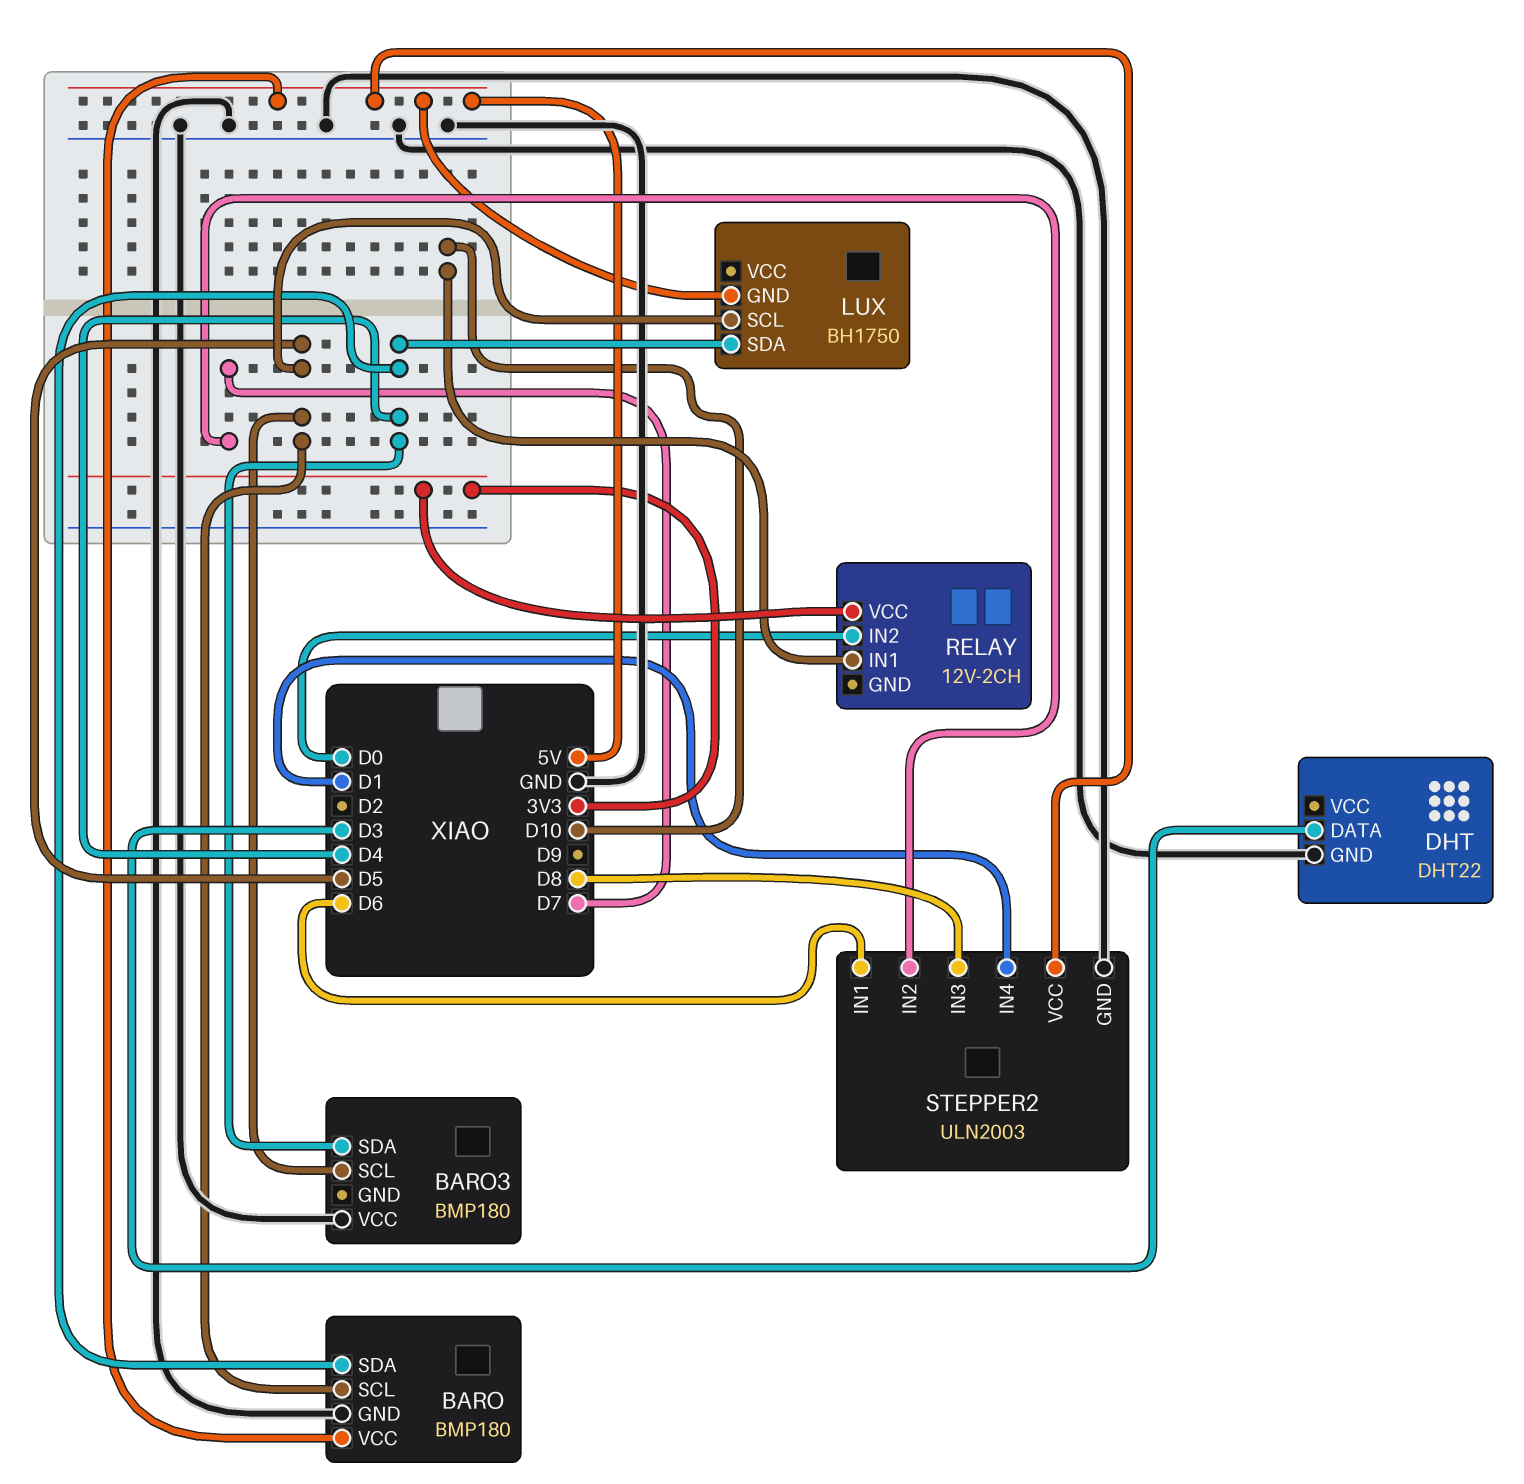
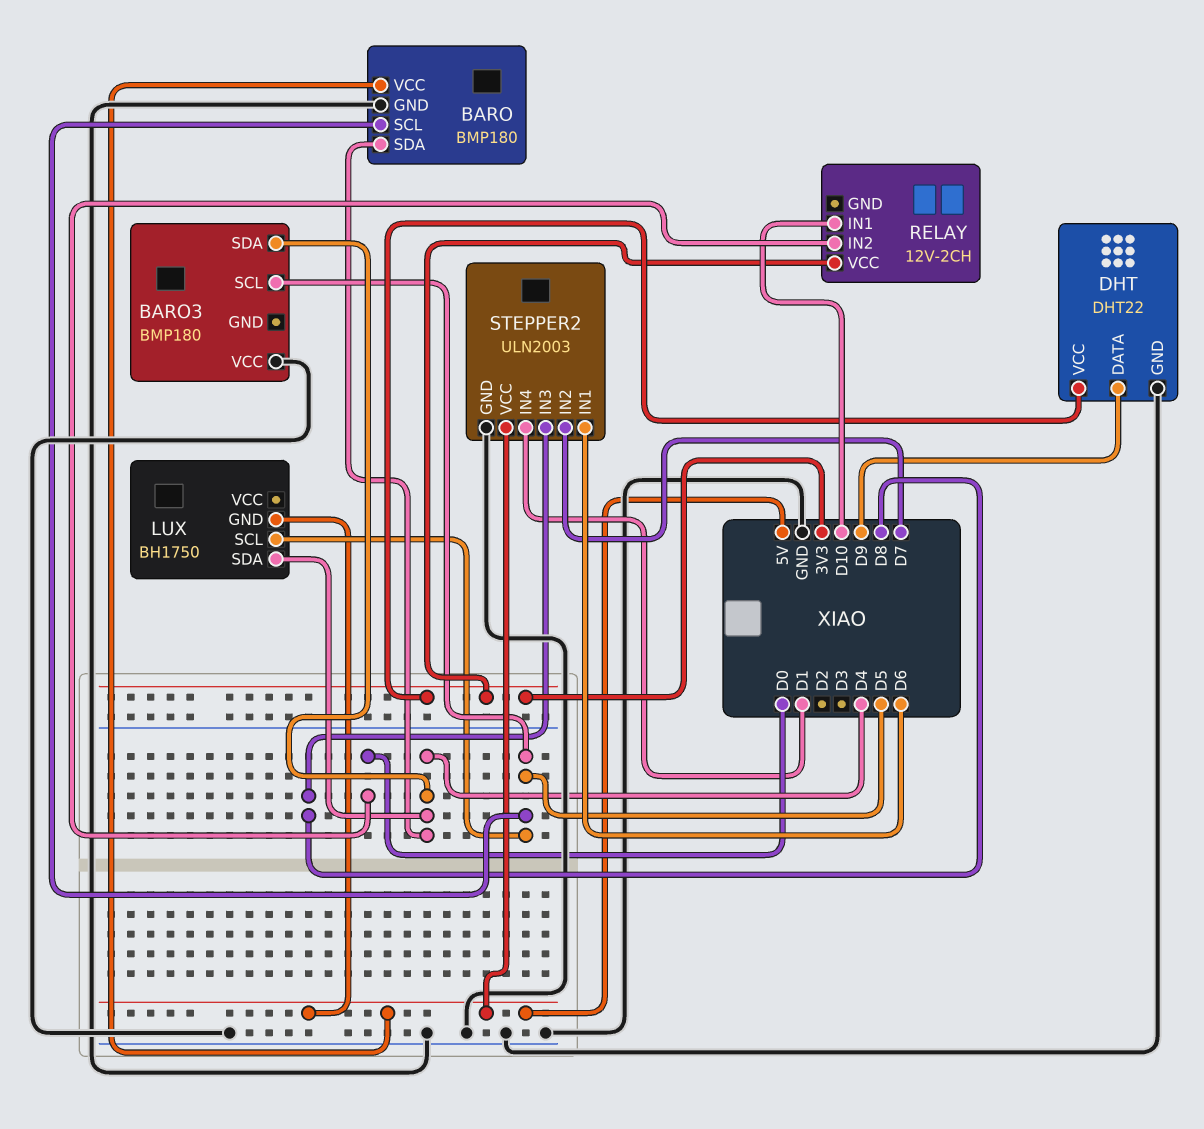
DHT pin DATA: D3 -> D9
DHT pin VCC: none -> 3V3

